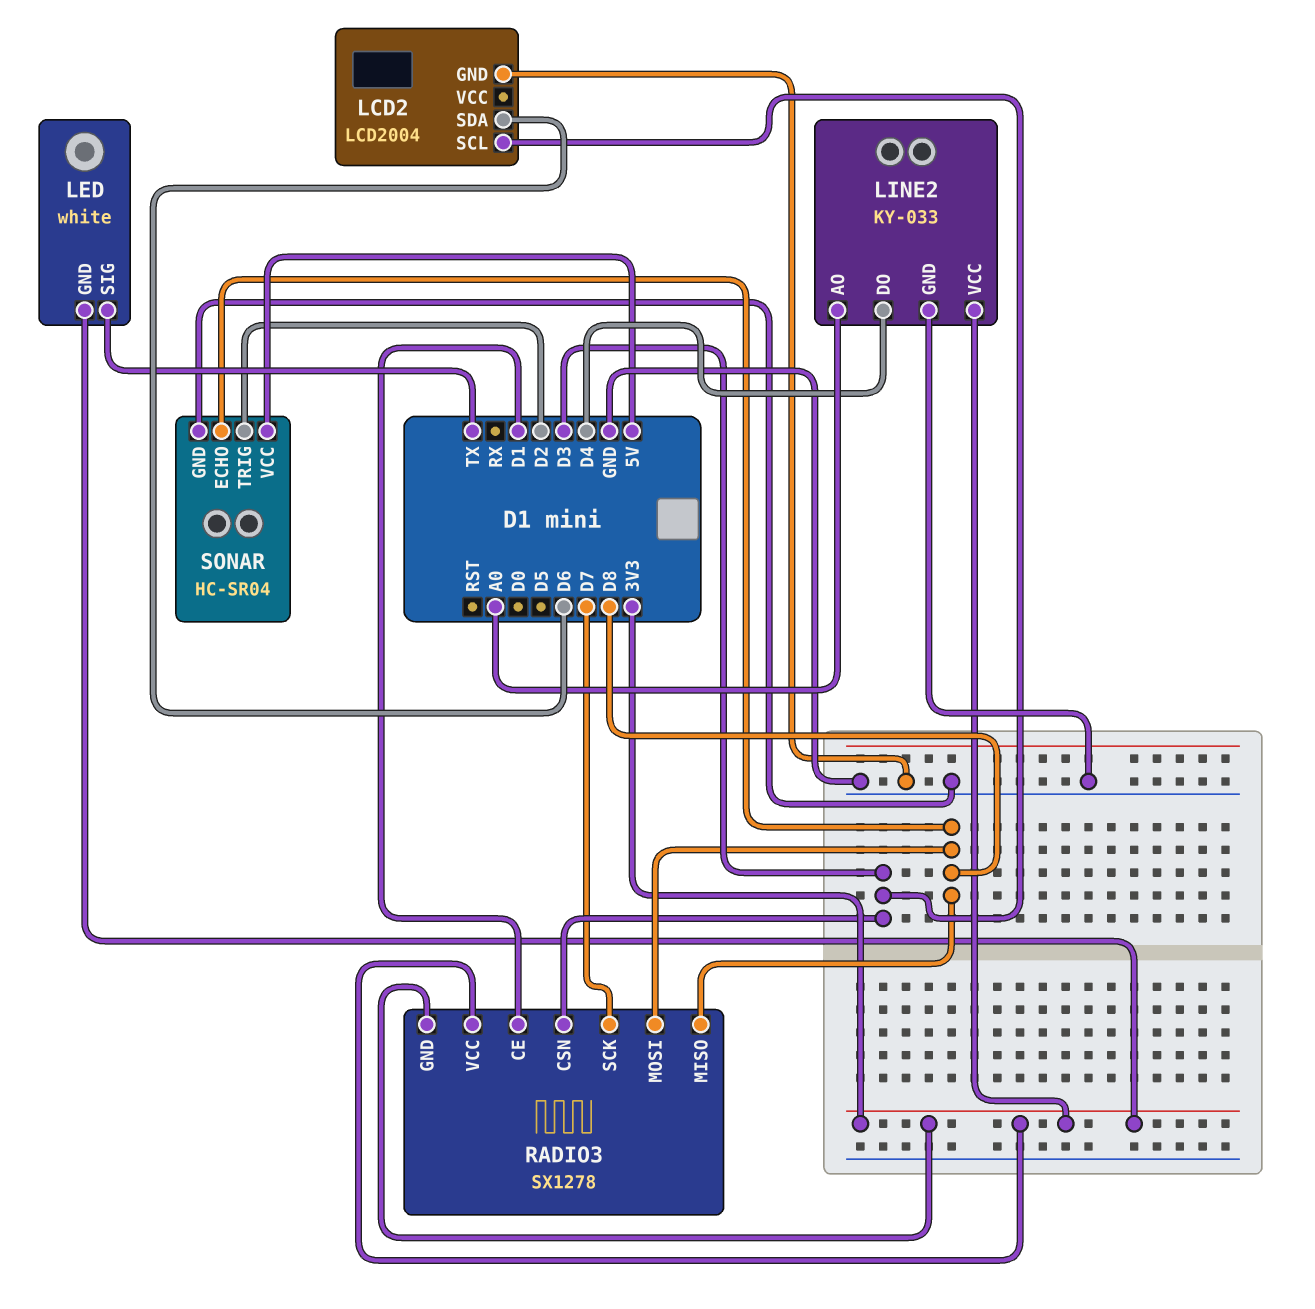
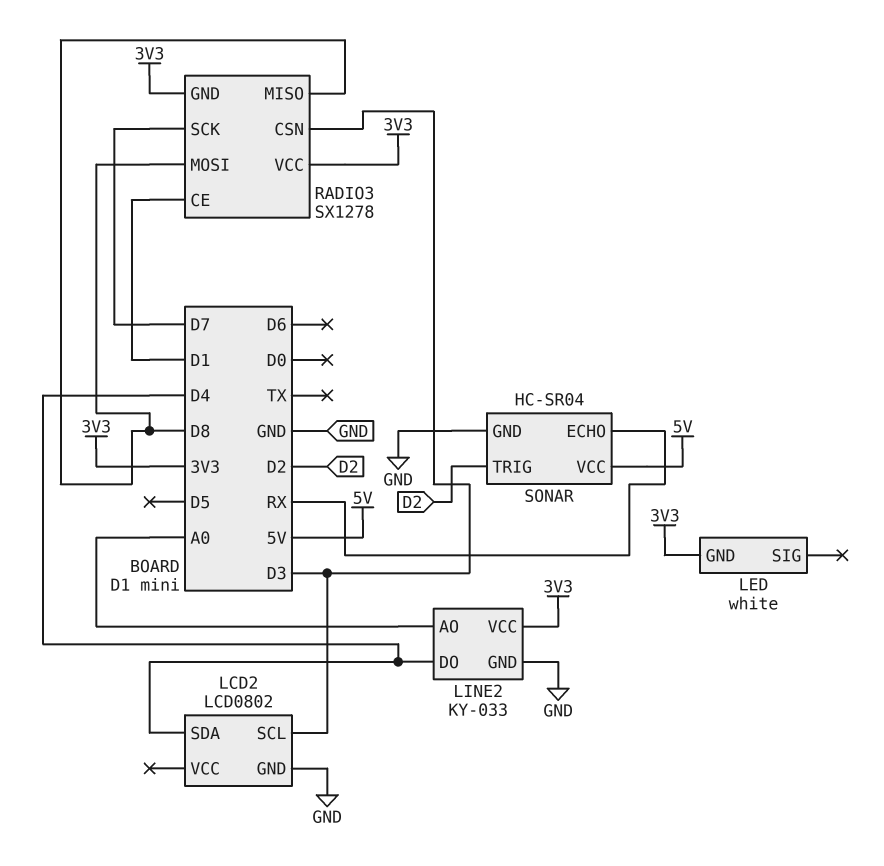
LCD2: LCD2004 -> LCD0802
LCD2 pin SDA: D6 -> D4
LED pin SIG: TX -> none
SONAR pin ECHO: D8 -> RX

